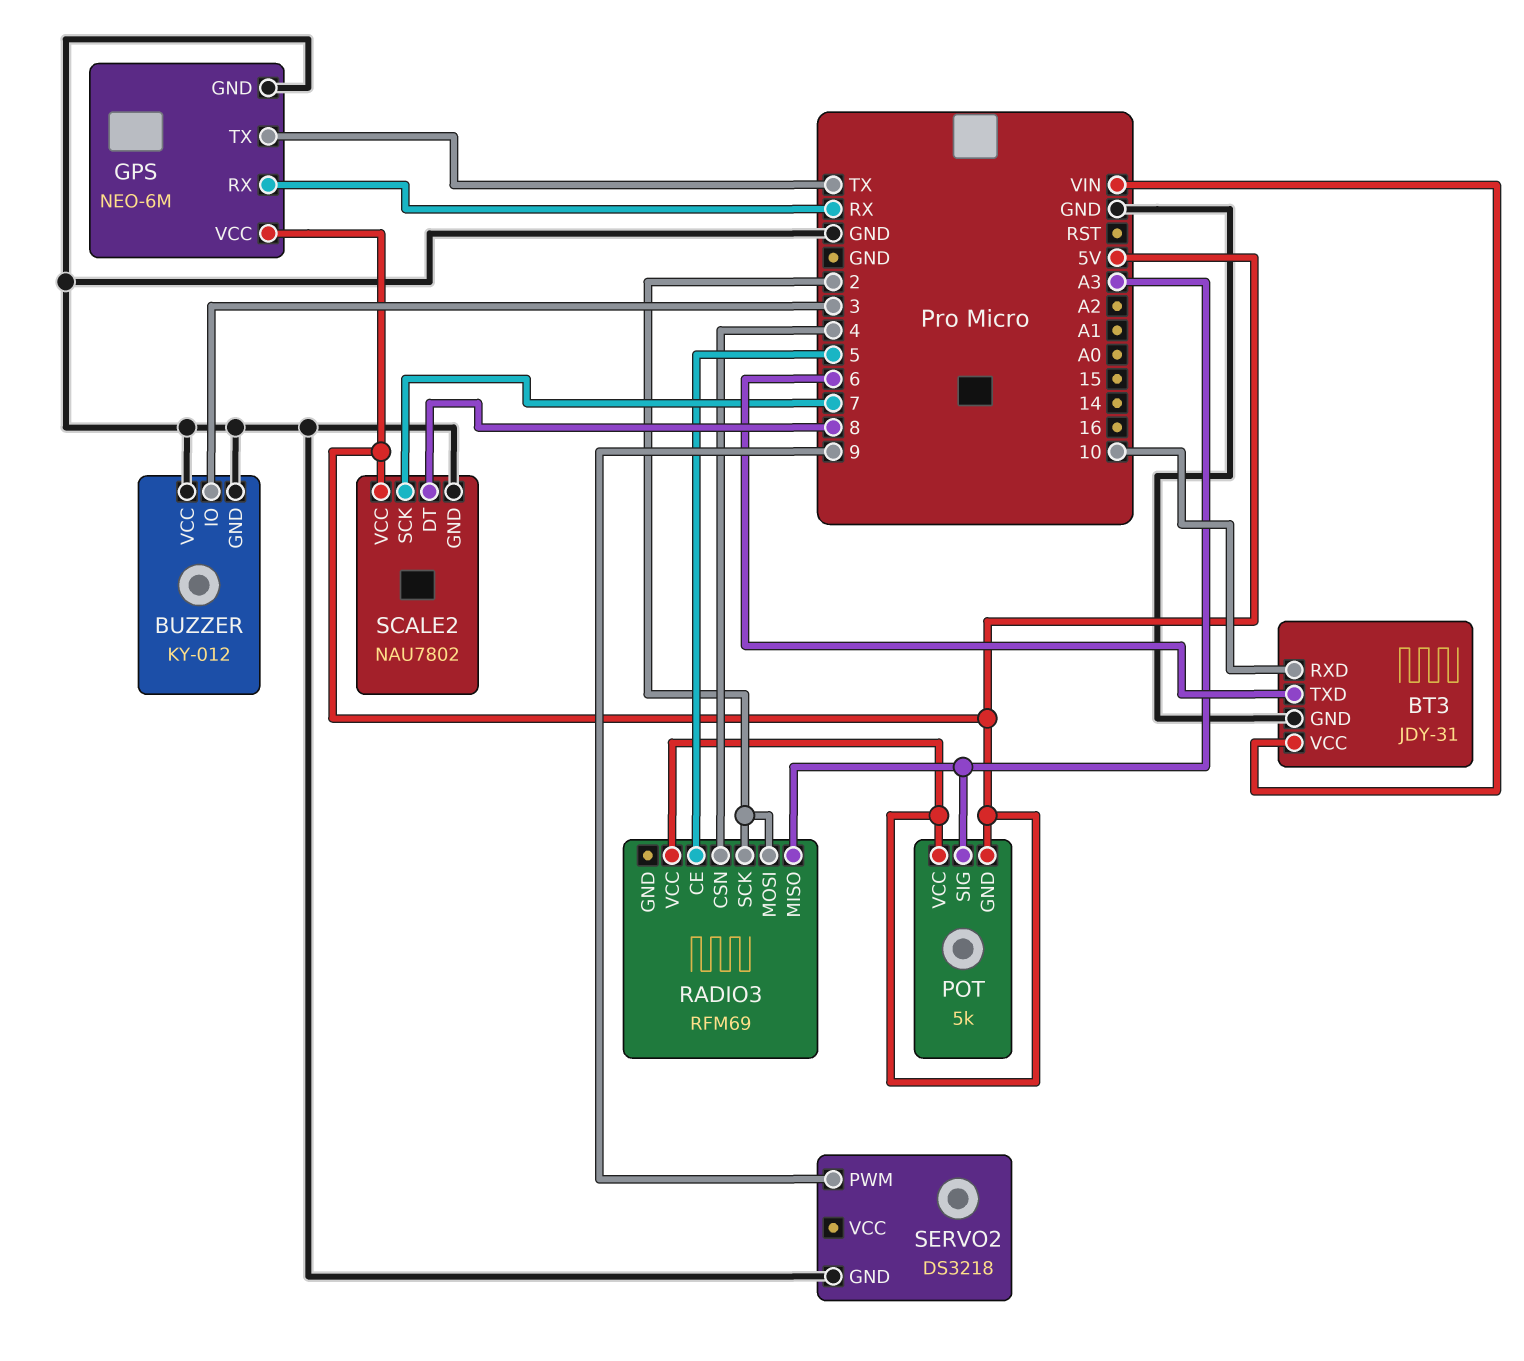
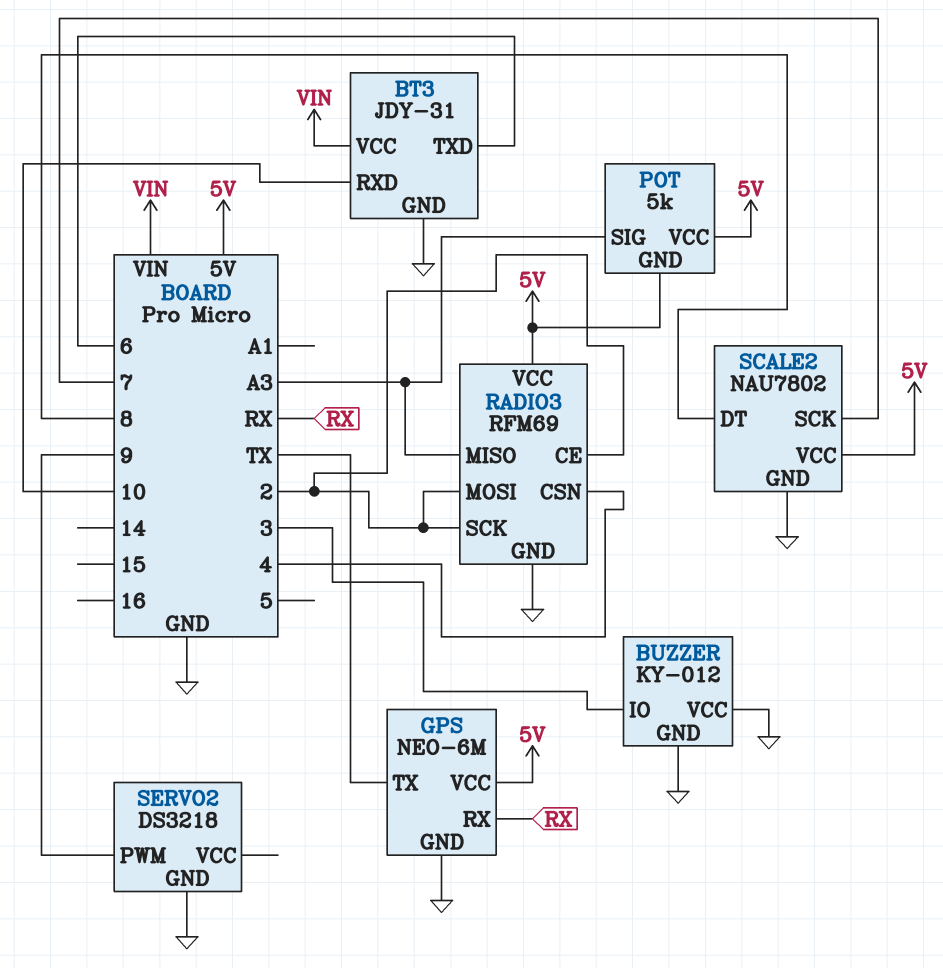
RADIO3 pin CE: 5 -> 2
RADIO3 pin GND: none -> GND

